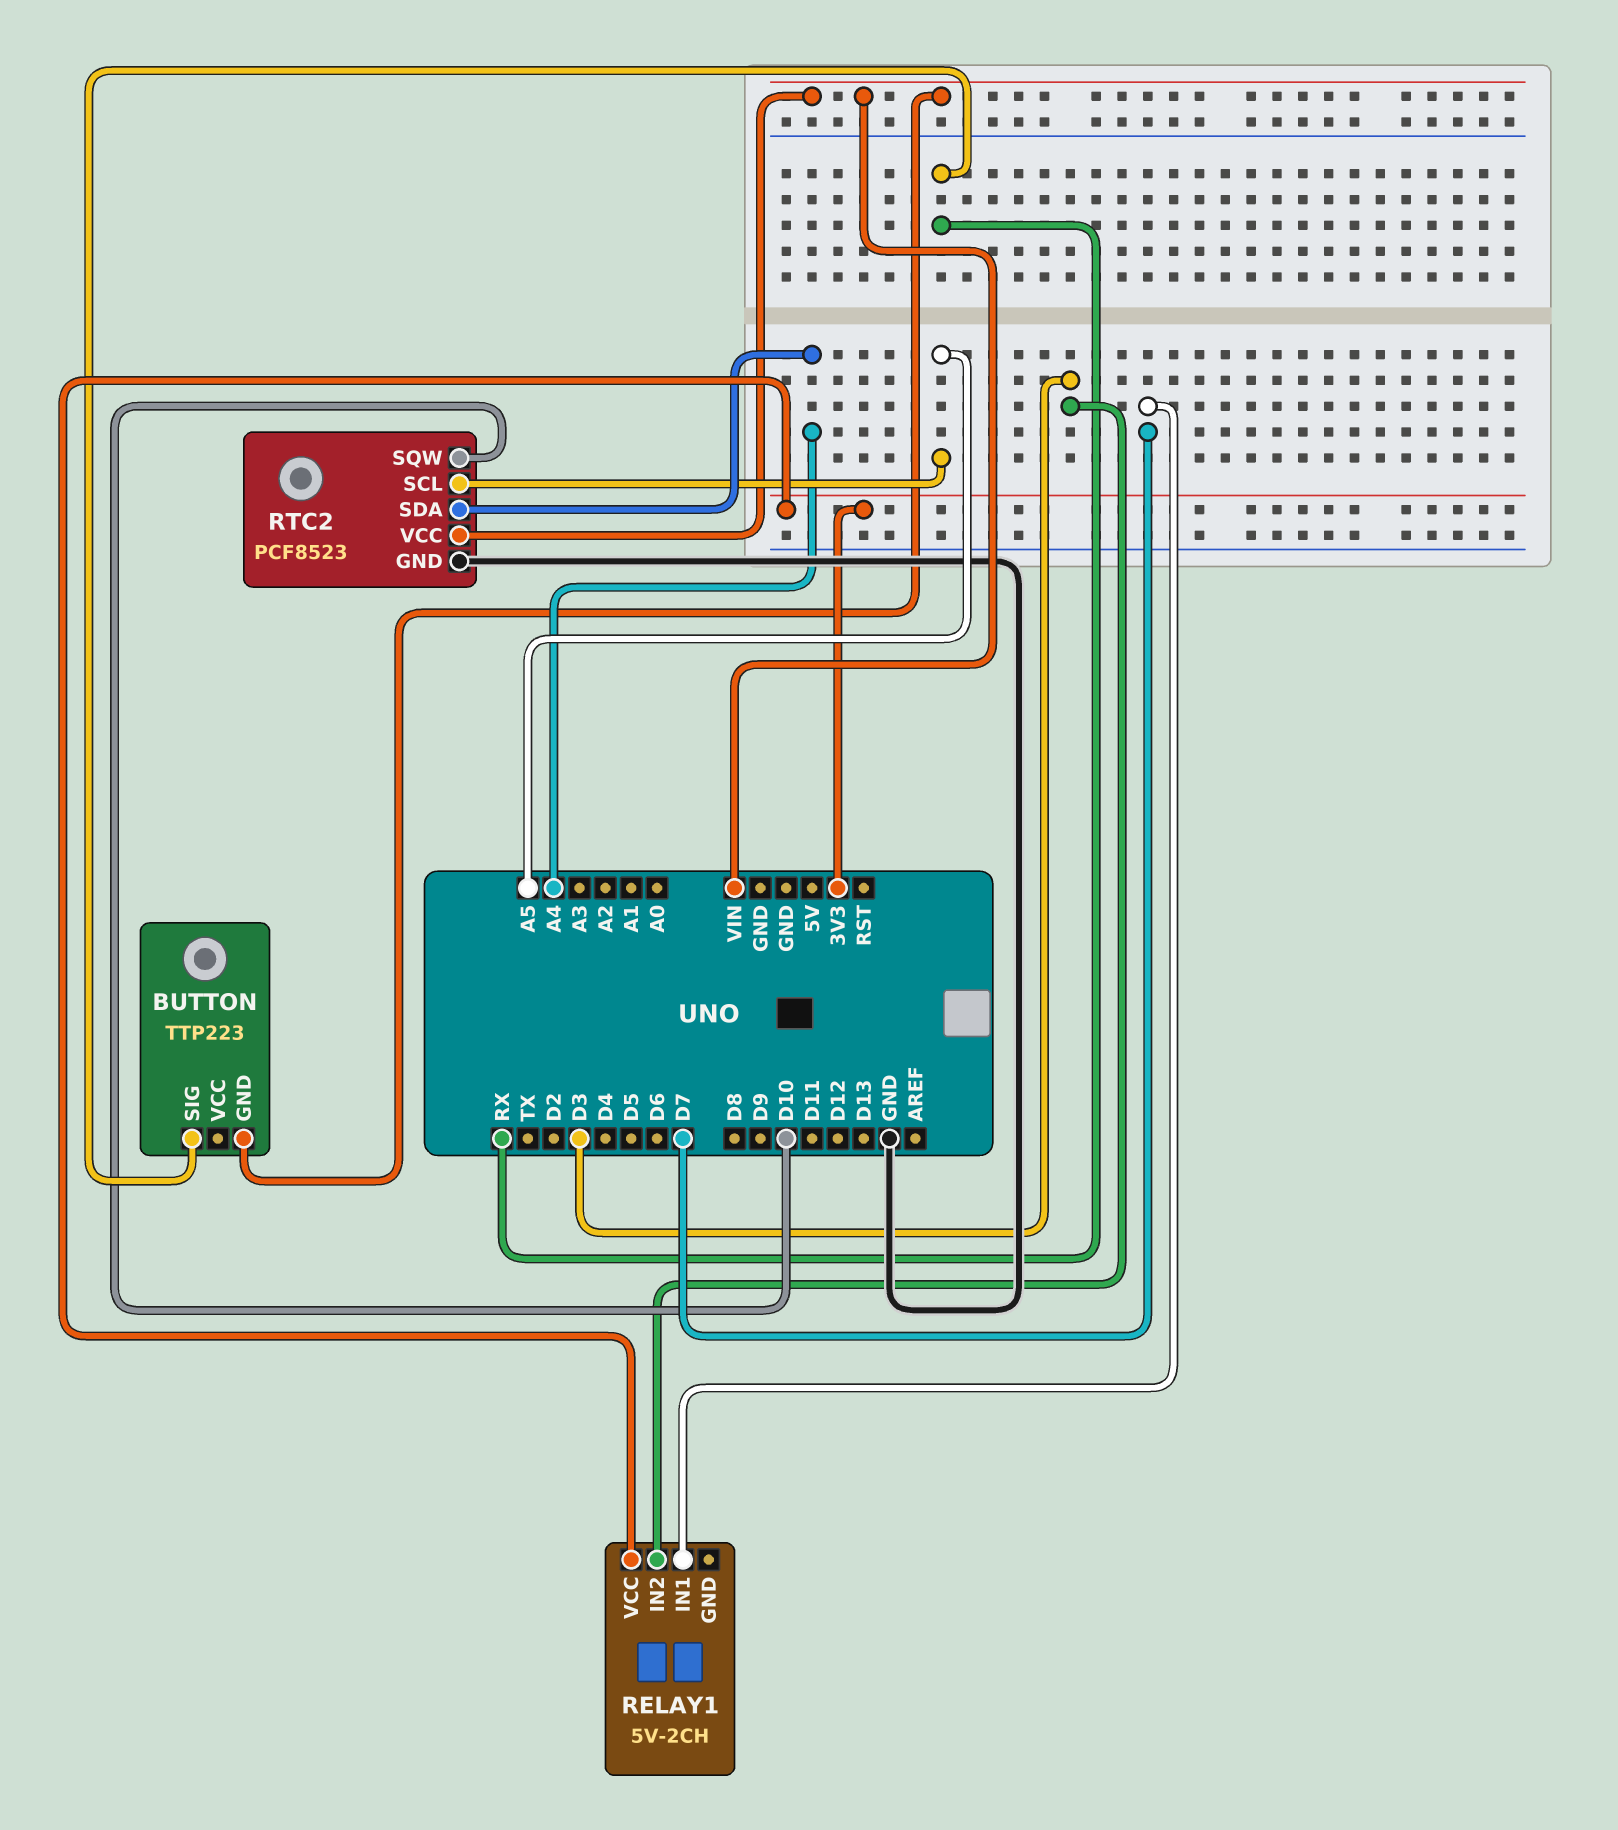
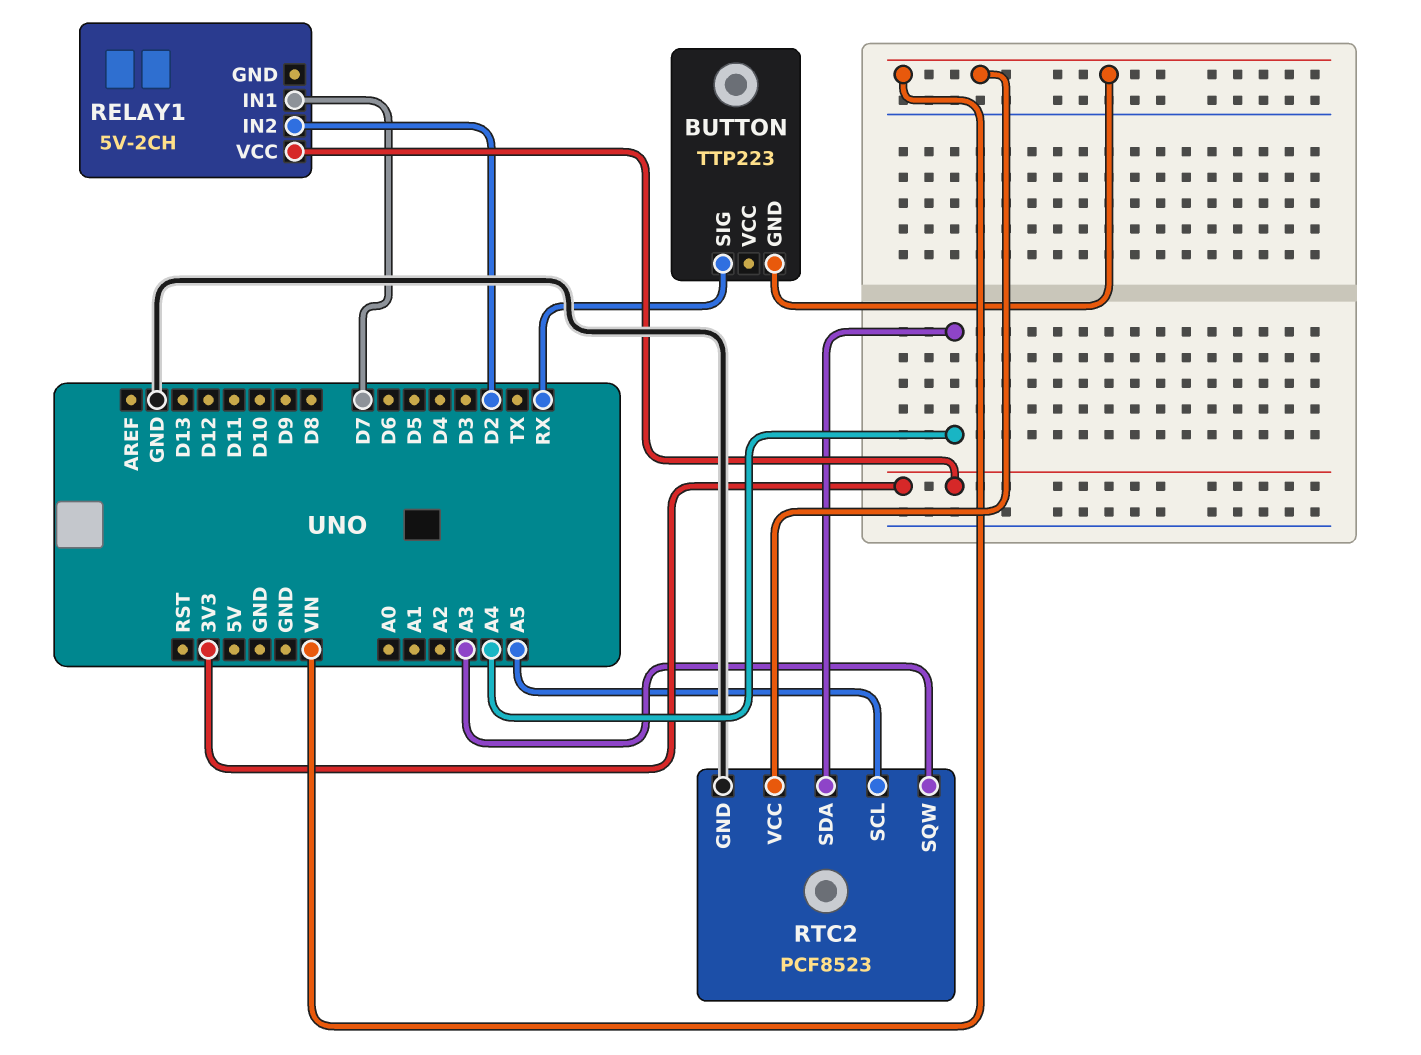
RELAY1 pin IN2: D3 -> D2
RTC2 pin SQW: D10 -> A3

